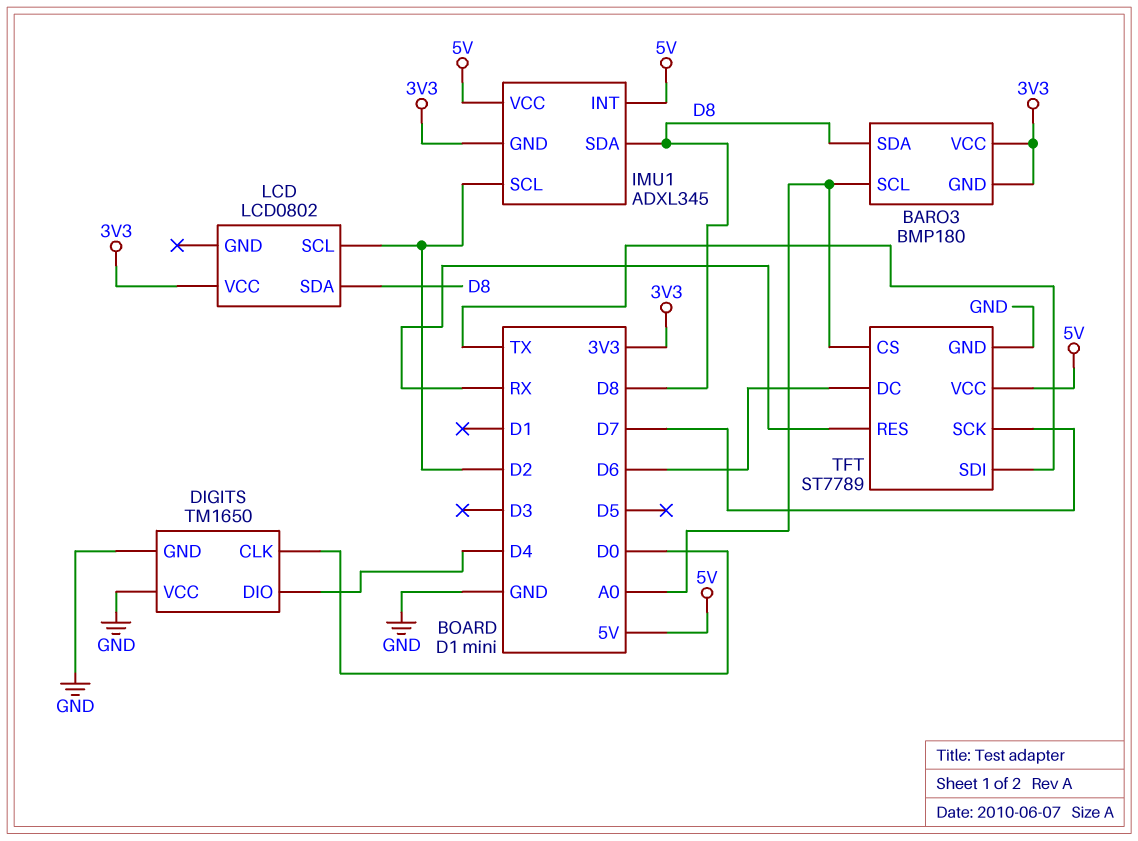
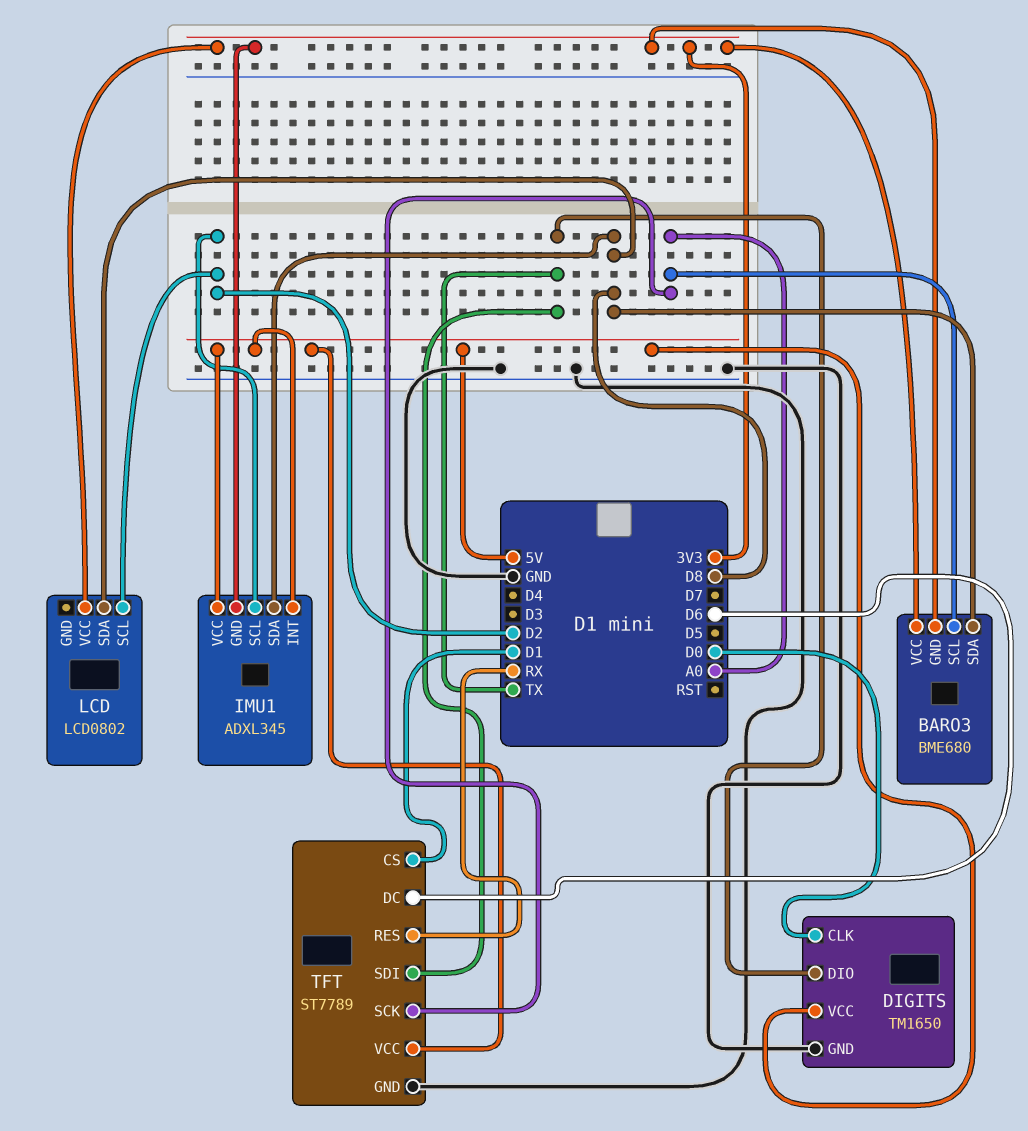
BARO3: BMP180 -> BME680
DIGITS pin DIO: D4 -> TX
DIGITS pin VCC: GND -> 5V
TFT pin CS: A0 -> D1
TFT pin SCK: D7 -> A0

